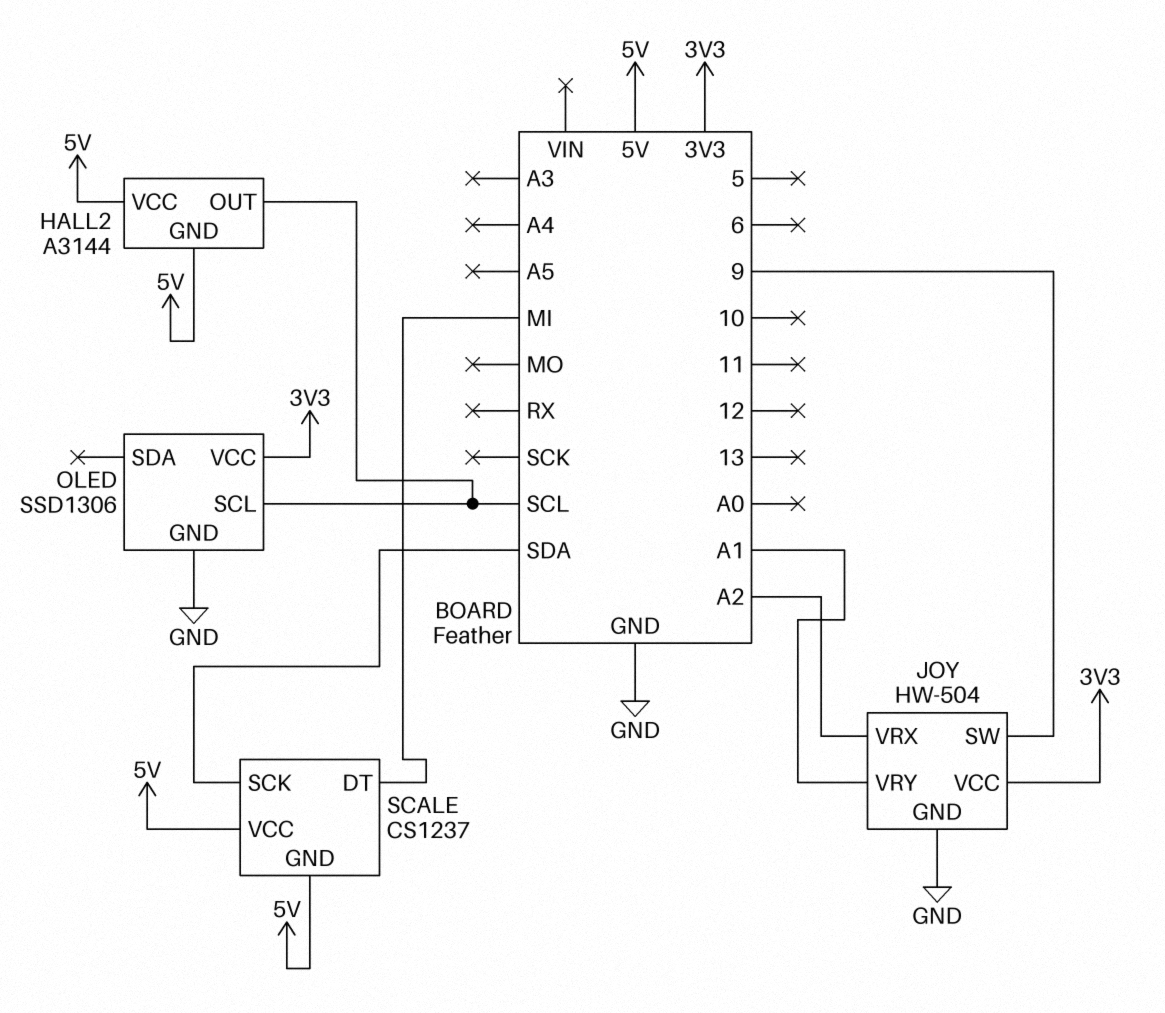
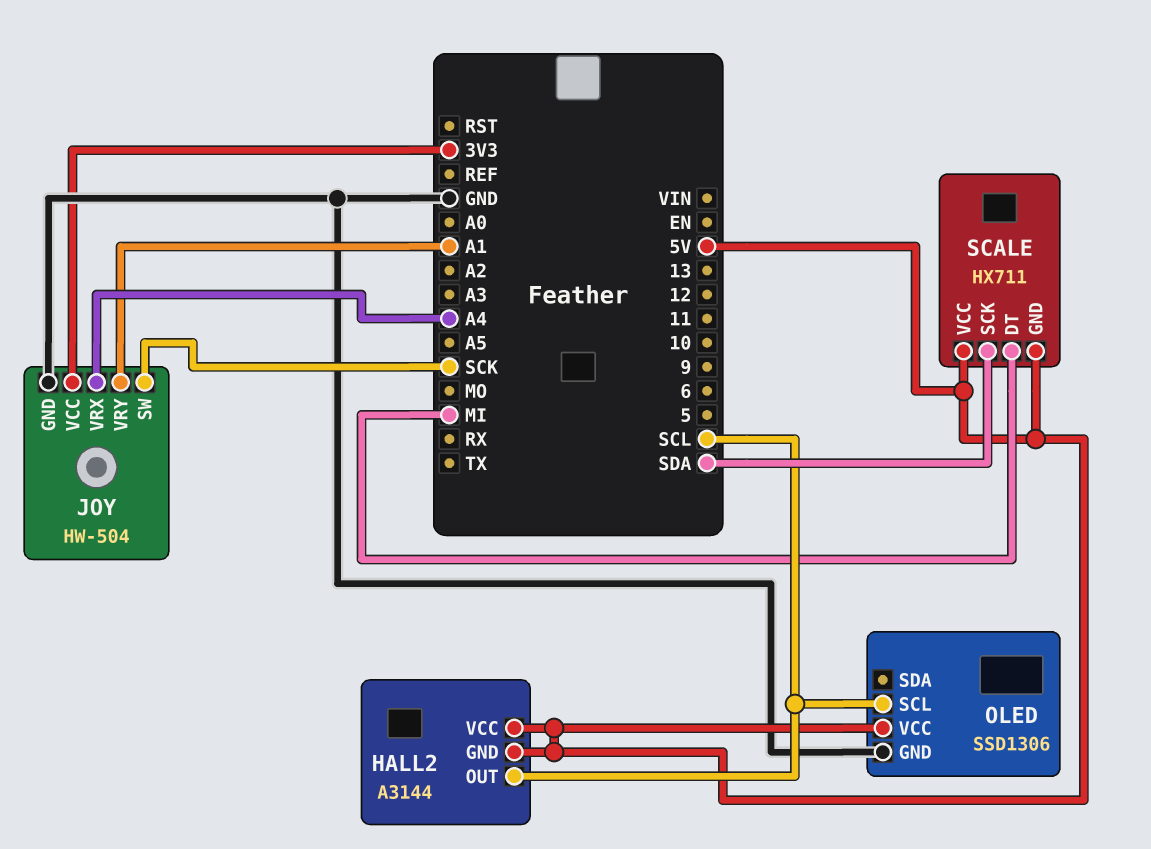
JOY pin SW: 9 -> SCK
JOY pin VRX: A2 -> A4
OLED pin VCC: 3V3 -> 5V
SCALE: CS1237 -> HX711

